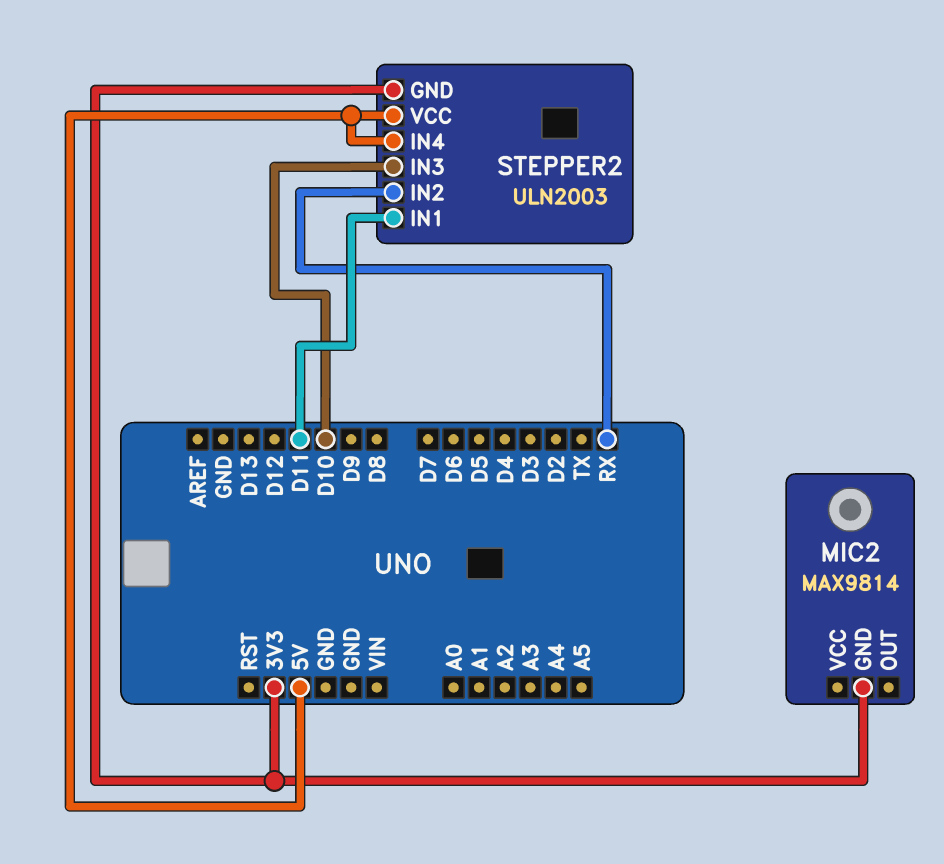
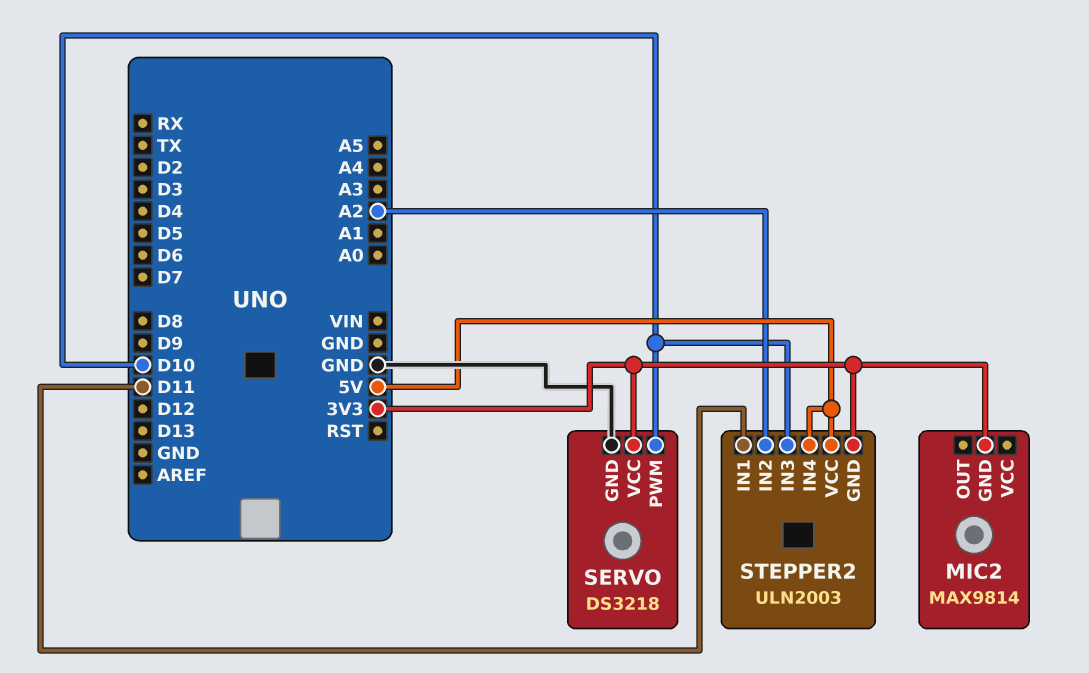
SERVO: none -> DS3218
SERVO pin GND: none -> GND
SERVO pin PWM: none -> D10
SERVO pin VCC: none -> 3V3
STEPPER2 pin IN2: RX -> A2

